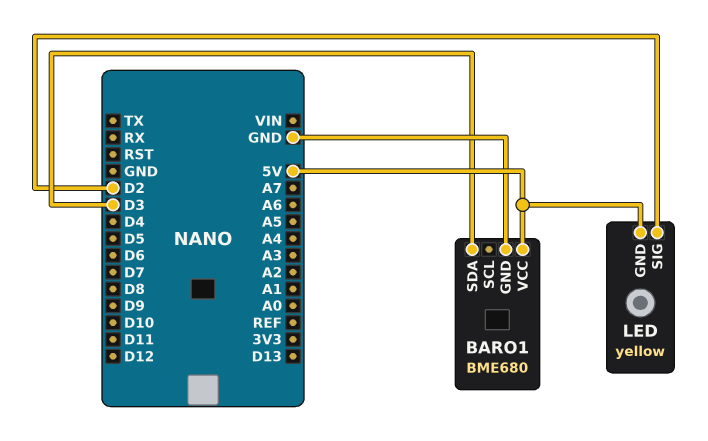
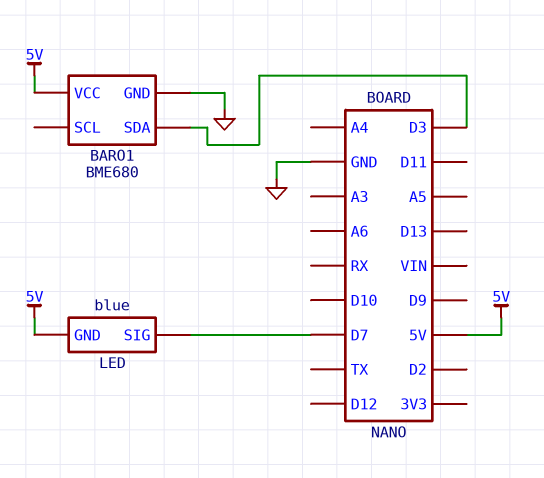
LED: yellow -> blue
LED pin SIG: D2 -> D7

